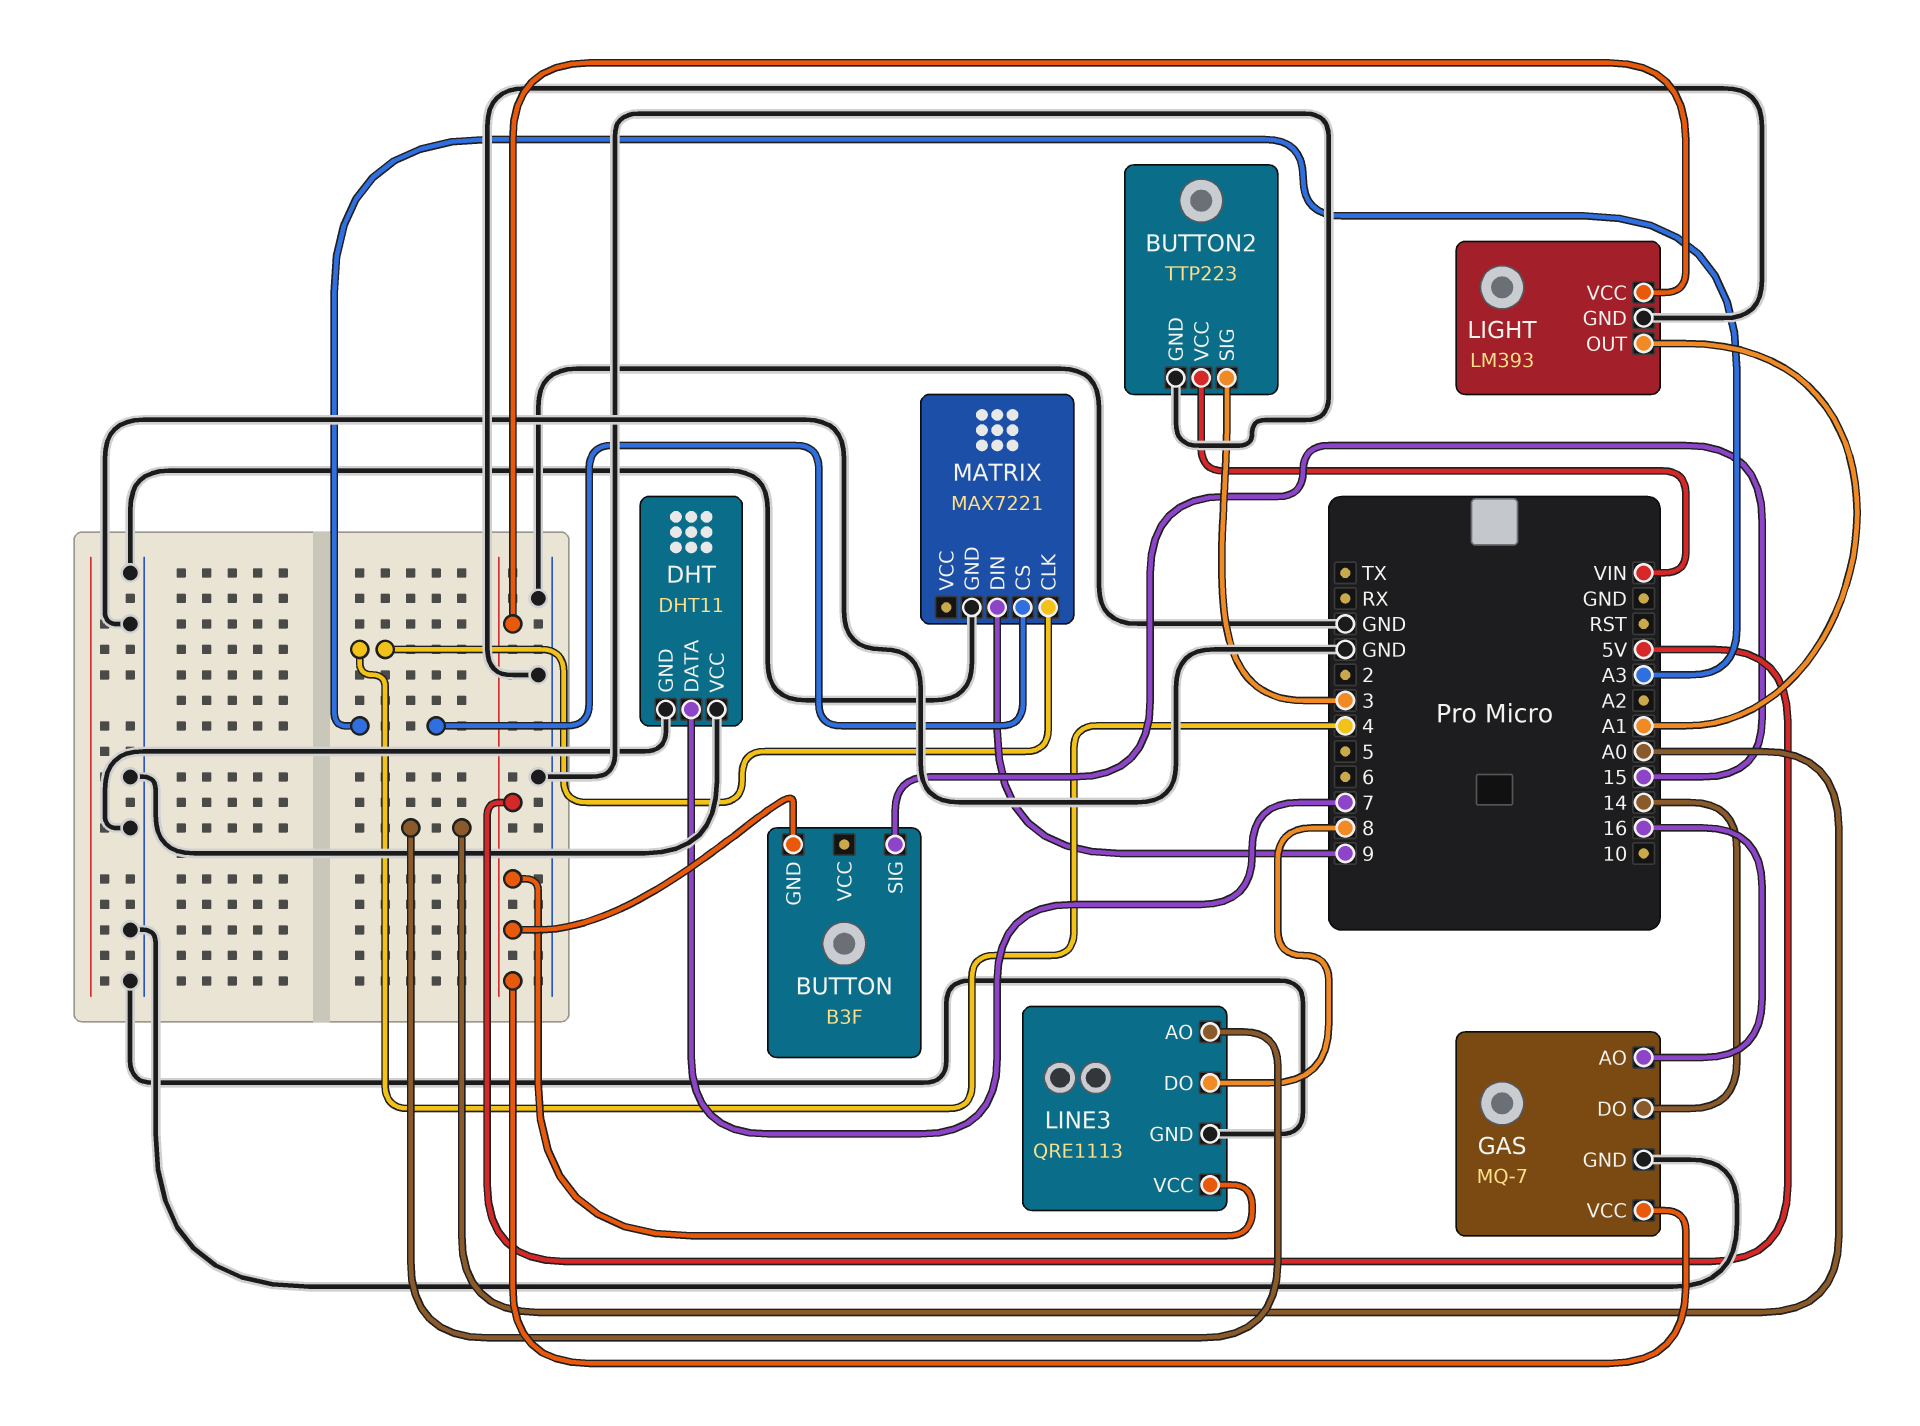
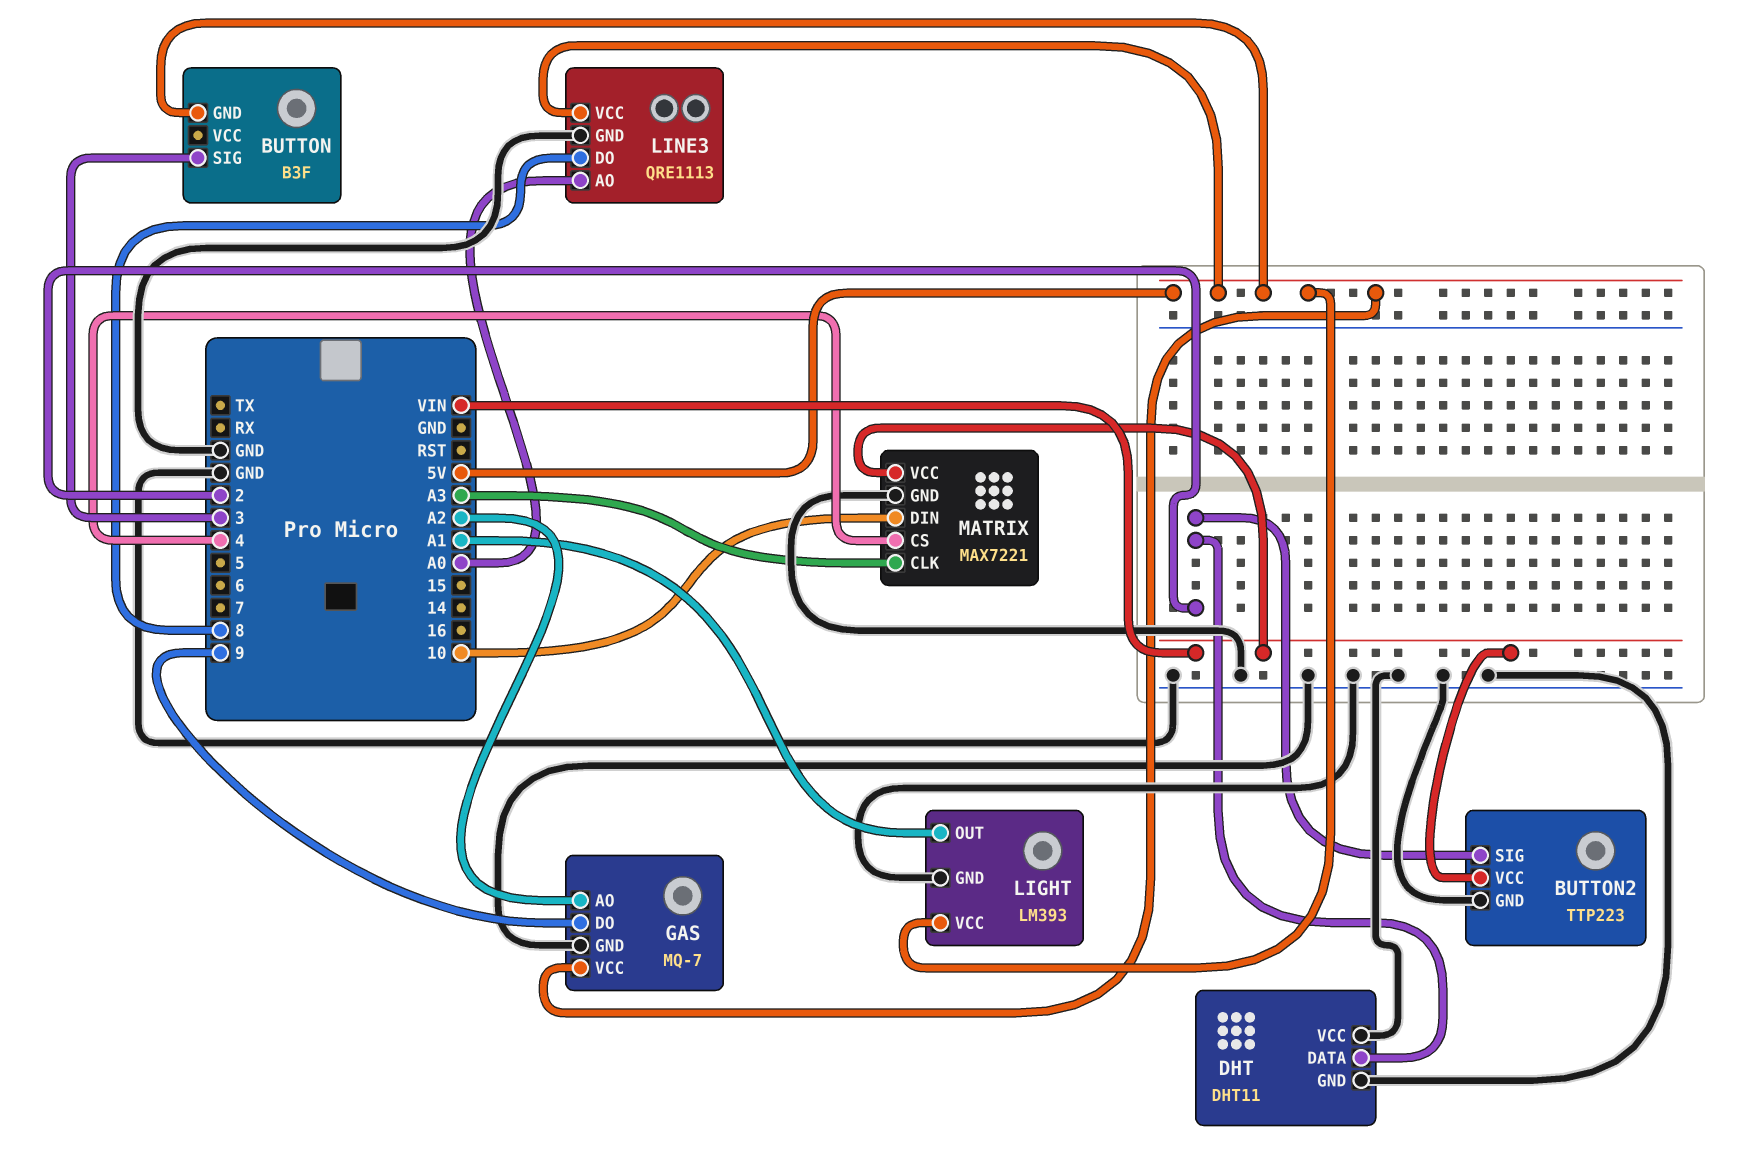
BUTTON pin SIG: 15 -> 3
BUTTON2 pin SIG: 3 -> 2
DHT pin DATA: 7 -> 2
GAS pin AO: 16 -> A2
GAS pin DO: 14 -> 9
MATRIX pin CLK: 4 -> A3
MATRIX pin CS: A3 -> 4
MATRIX pin DIN: 9 -> 10
MATRIX pin VCC: none -> VIN

